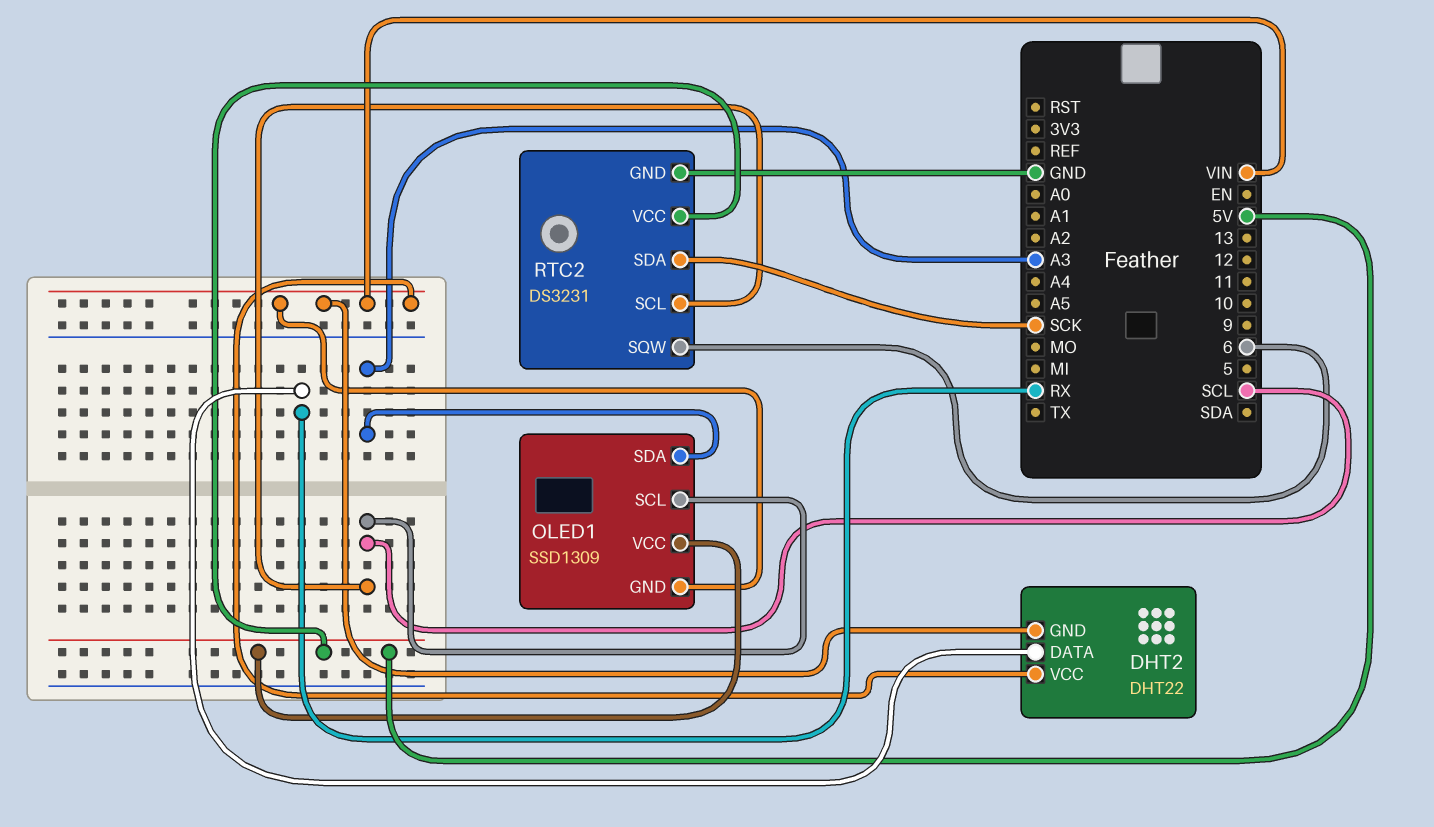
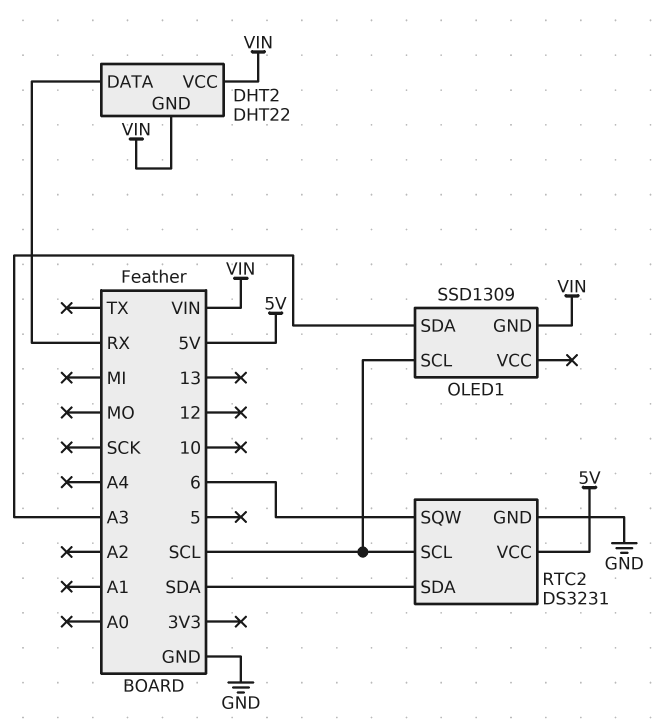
OLED1 pin VCC: 5V -> none
RTC2 pin SDA: SCK -> SDA

